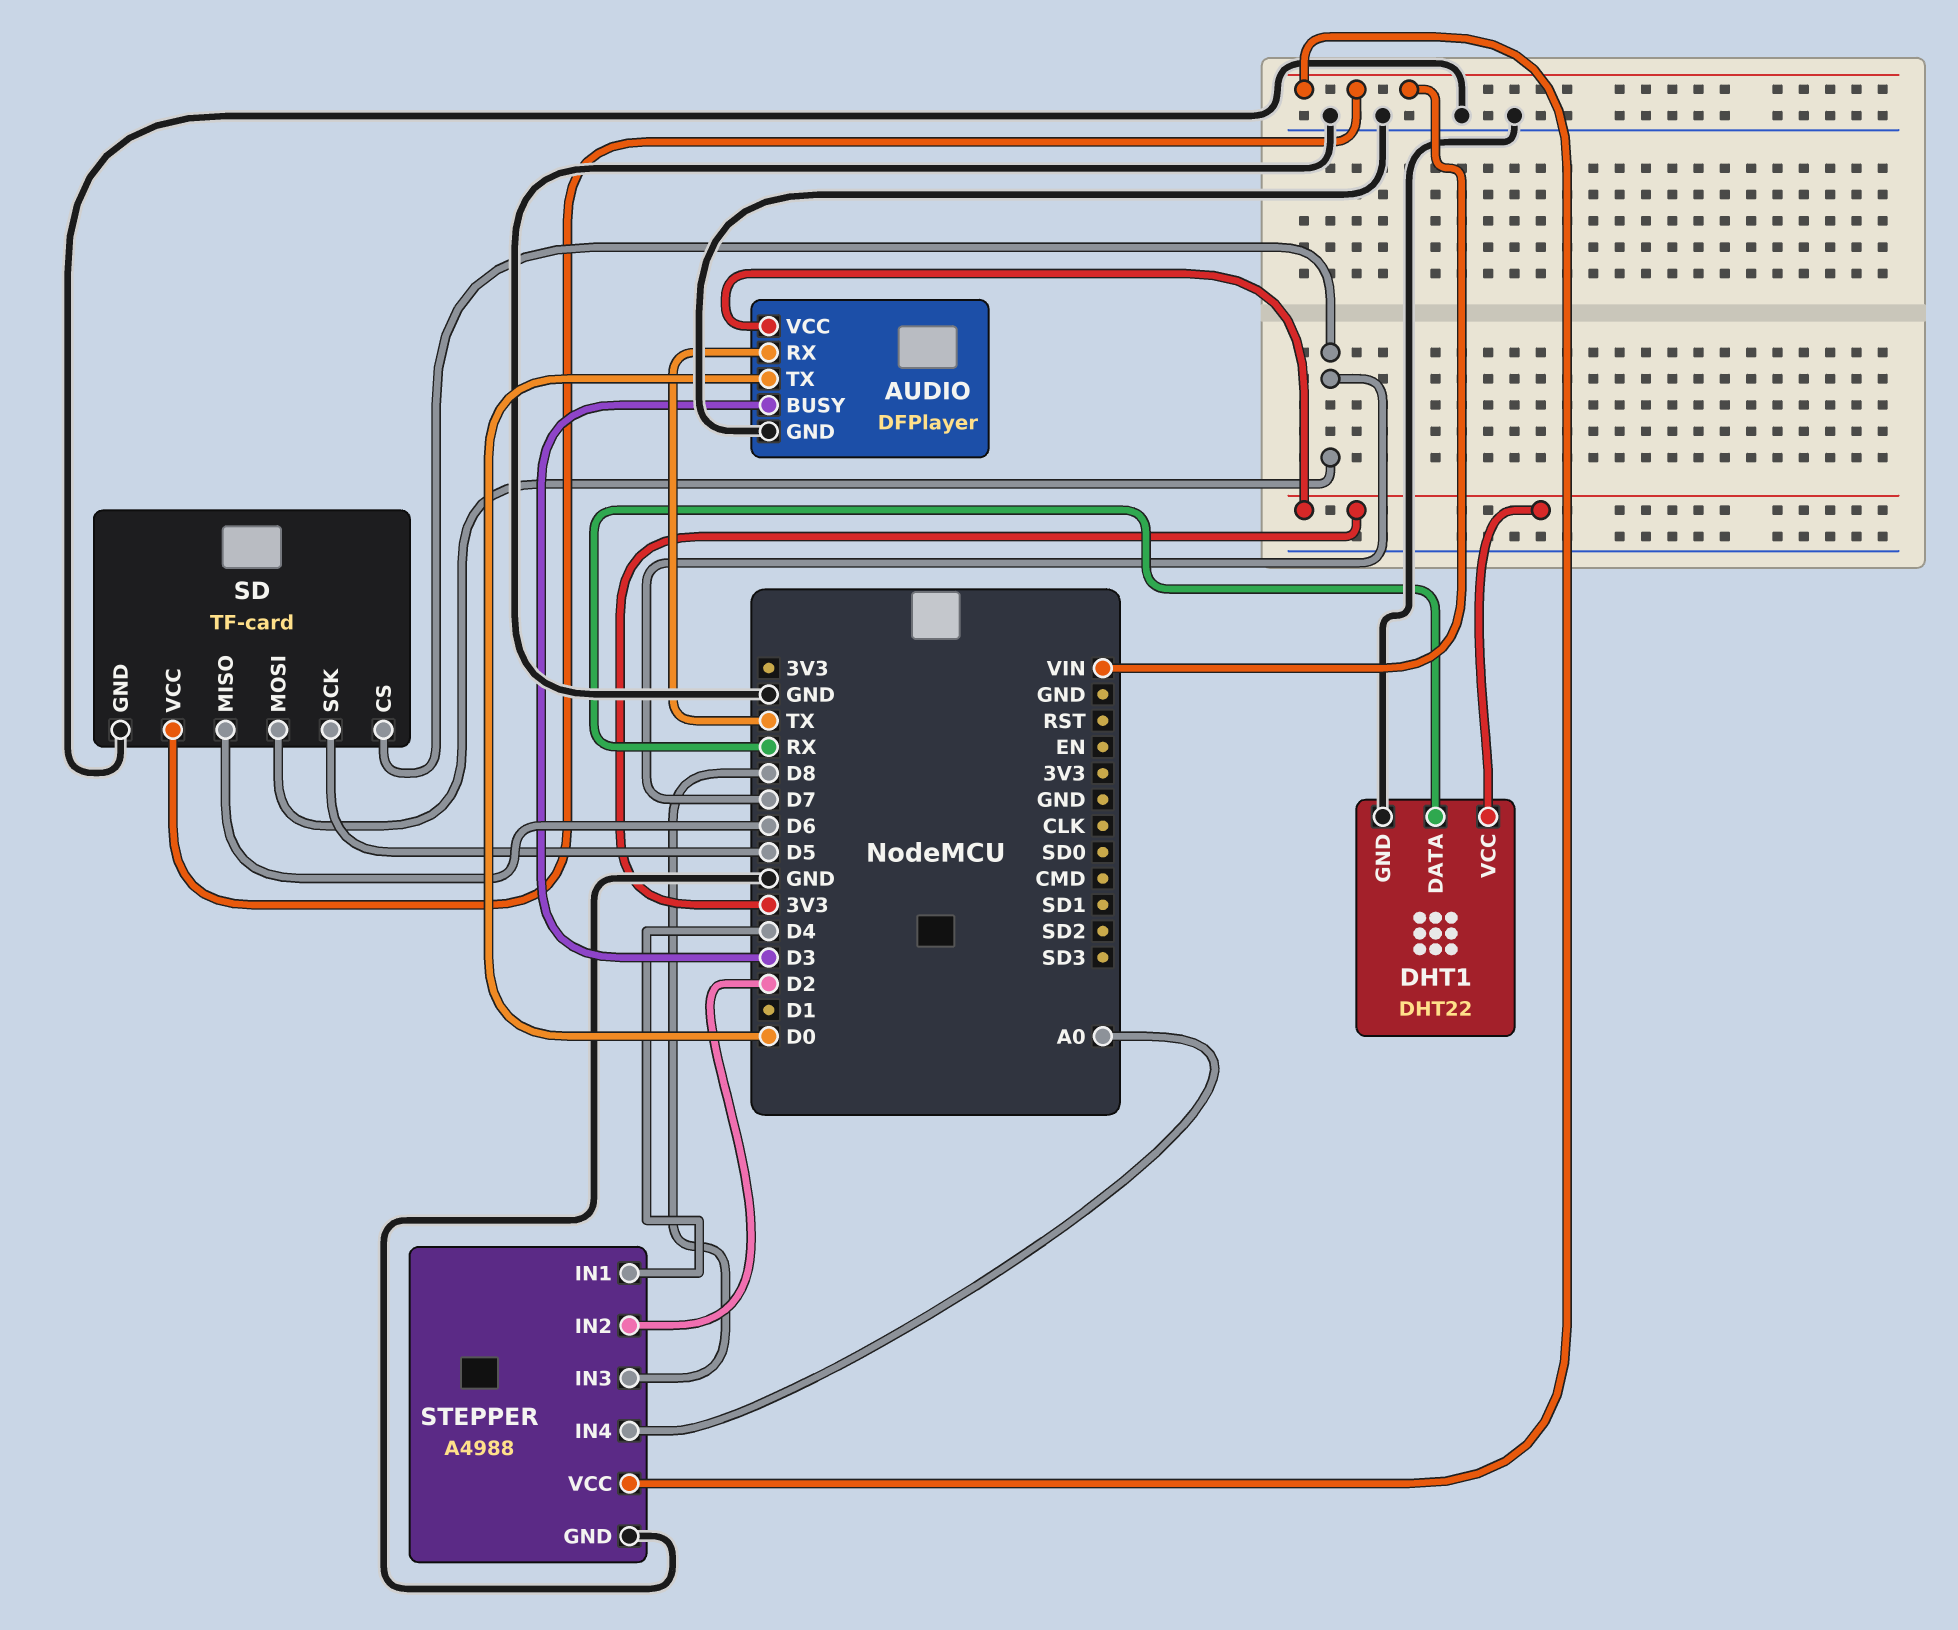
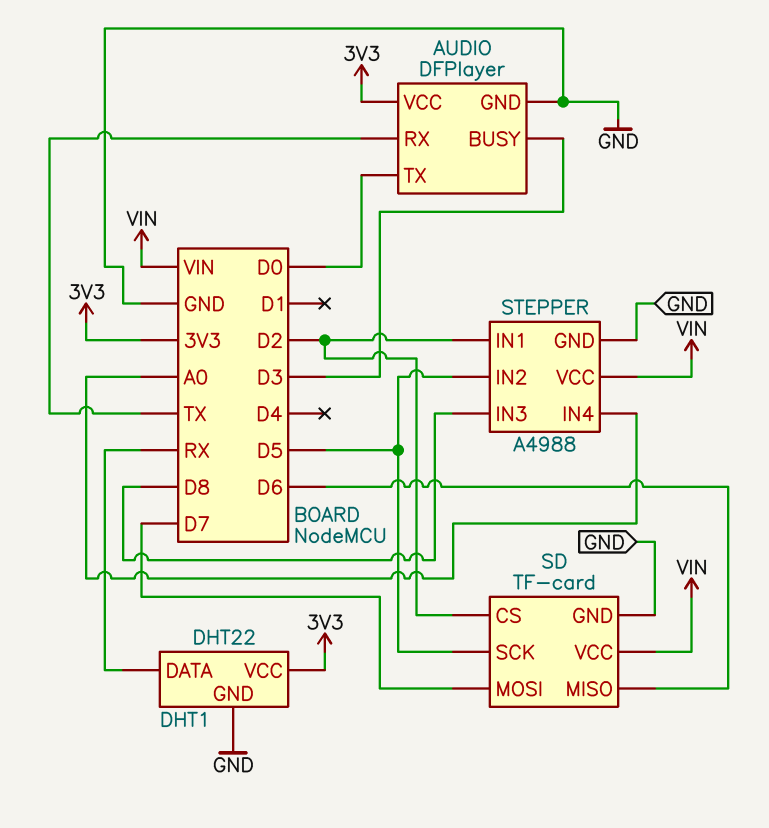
SD pin CS: D7 -> D2
STEPPER pin IN1: D4 -> D2
STEPPER pin IN2: D2 -> D5

